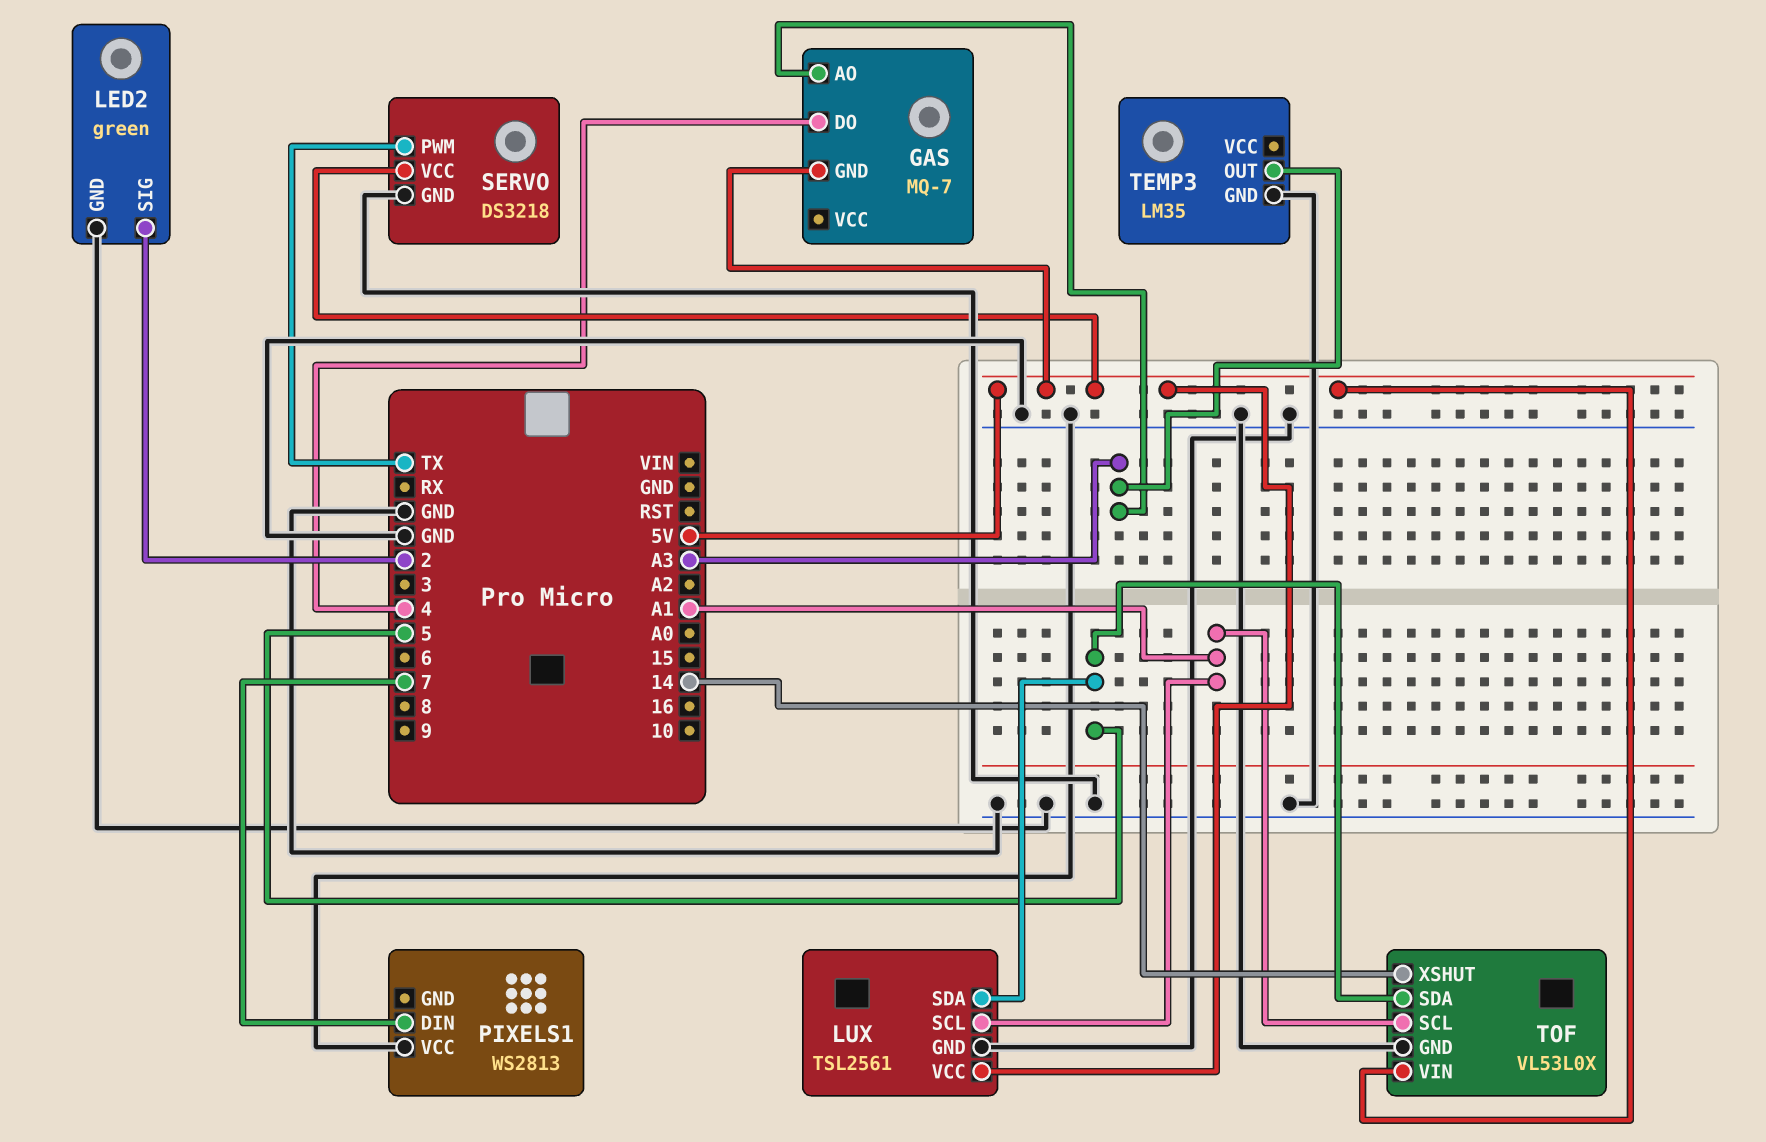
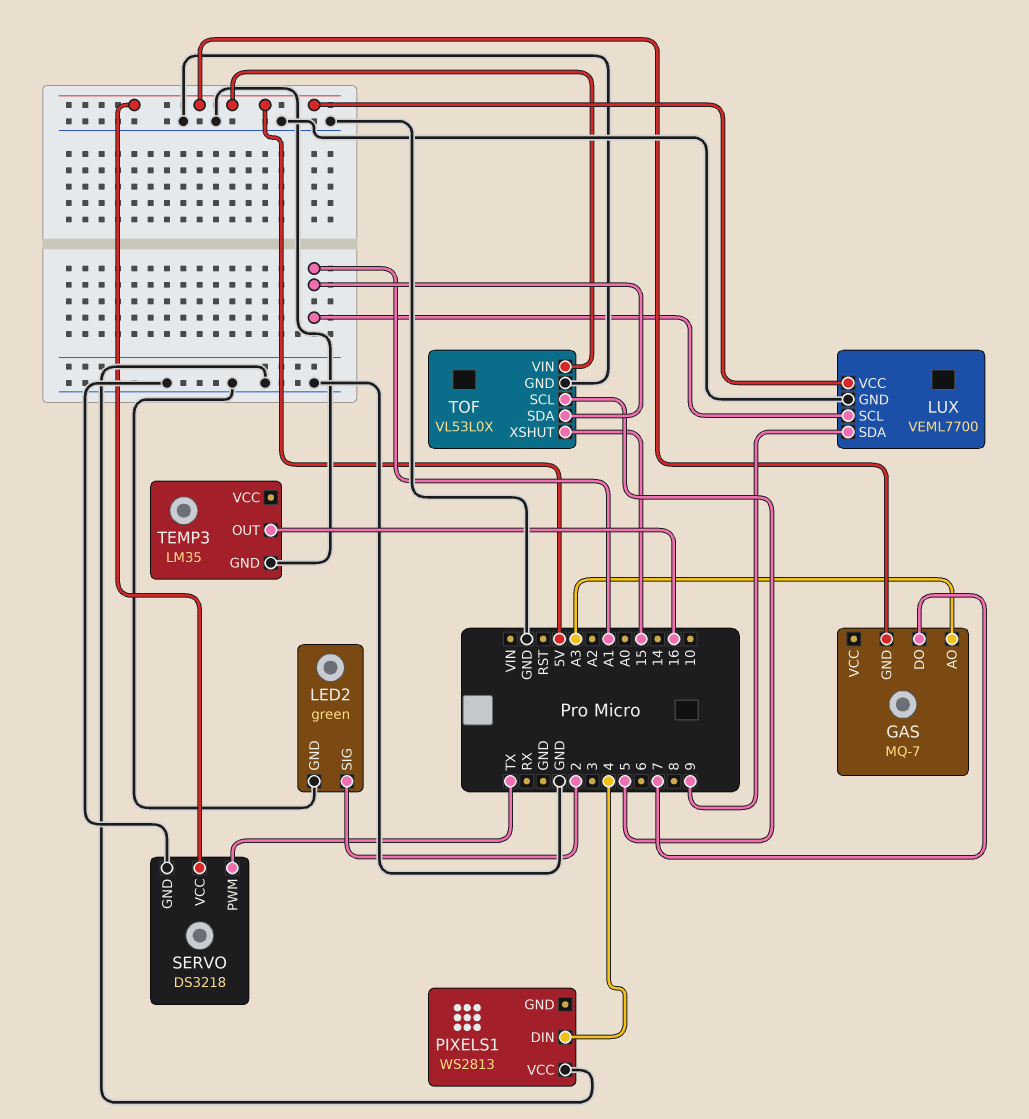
GAS pin DO: 4 -> 7
LUX: TSL2561 -> VEML7700
LUX pin SDA: 5 -> 9
PIXELS1 pin DIN: 7 -> 4
TEMP3 pin OUT: A3 -> 16
TOF pin SCL: A1 -> 5
TOF pin SDA: 5 -> A1
TOF pin XSHUT: 14 -> 15

